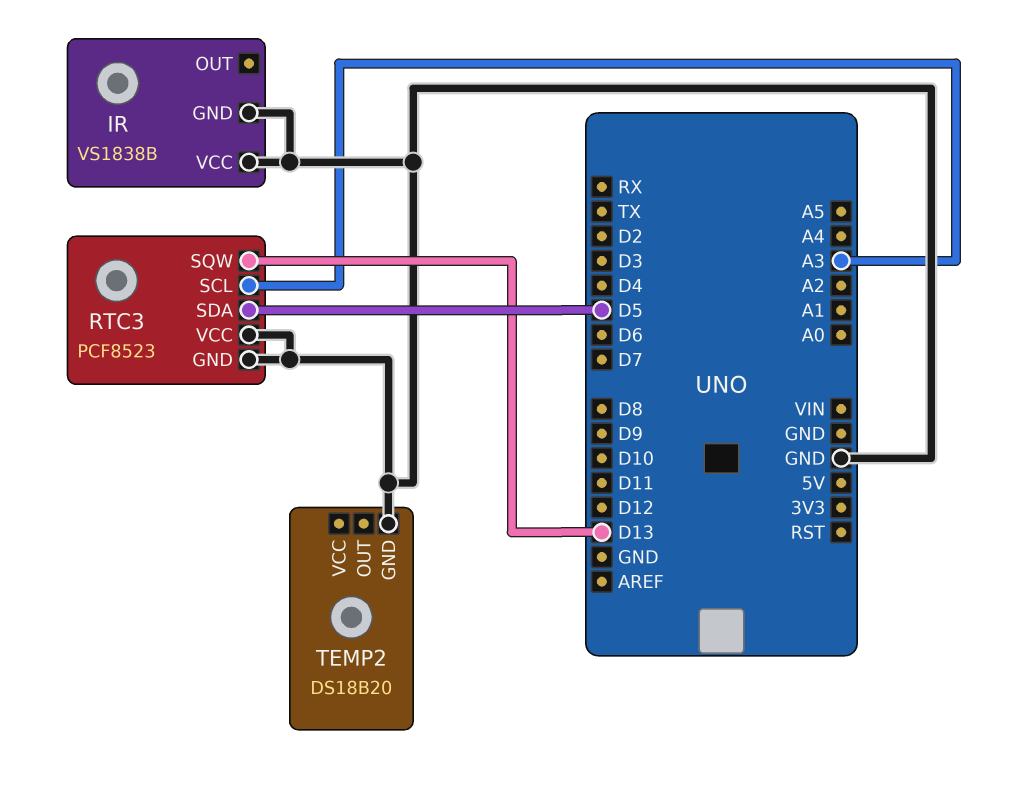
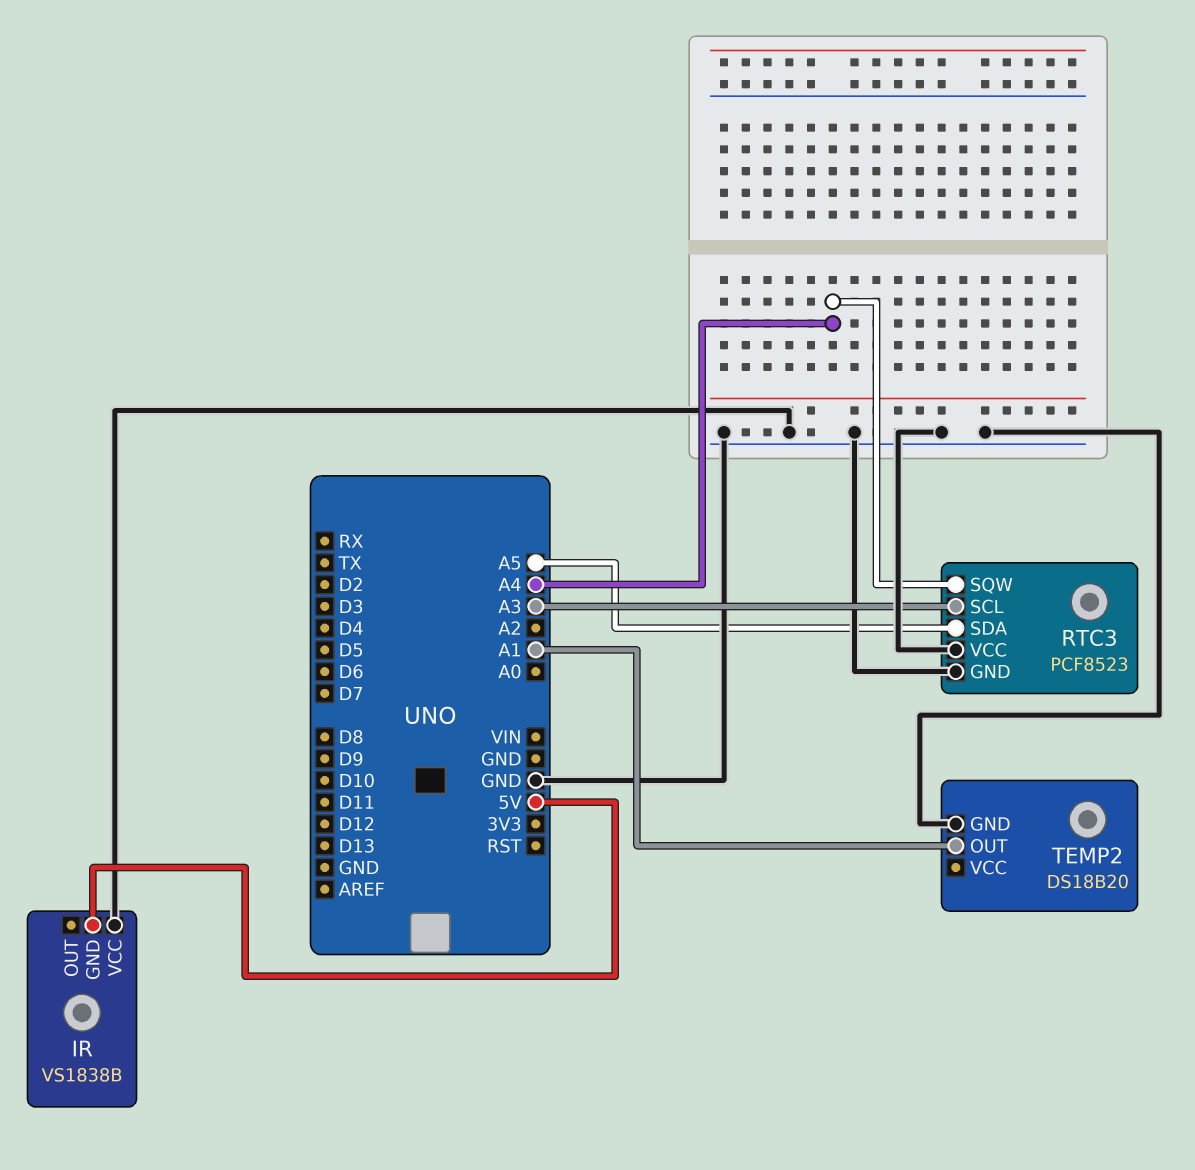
IR pin GND: GND -> 5V
RTC3 pin SDA: D5 -> A5
RTC3 pin SQW: D13 -> A4
TEMP2 pin OUT: none -> A1

